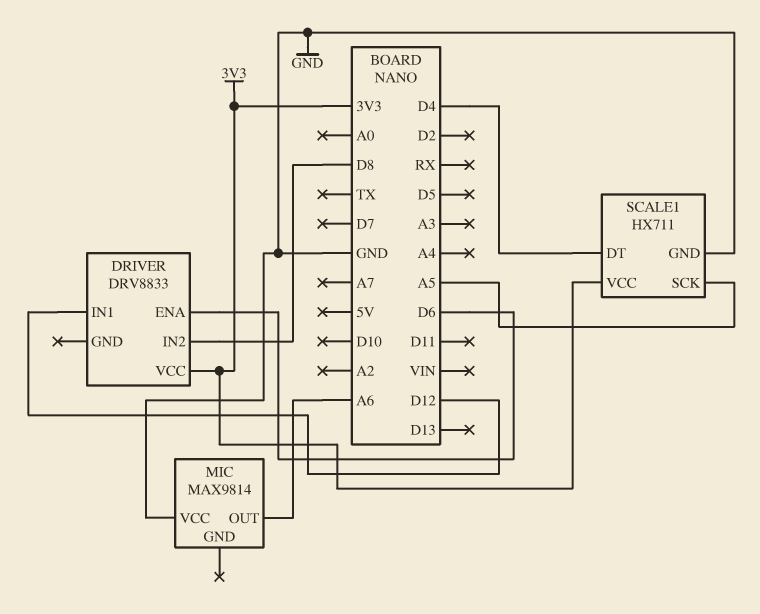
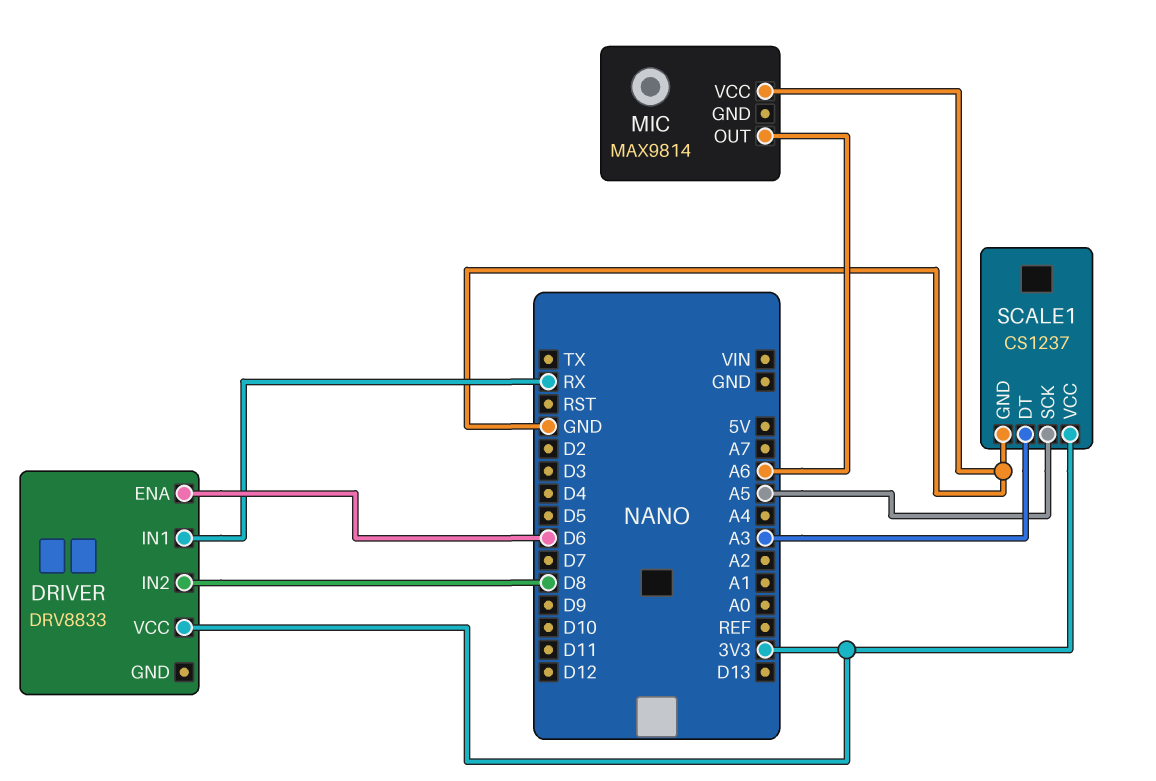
DRIVER pin IN1: D12 -> RX
SCALE1: HX711 -> CS1237
SCALE1 pin DT: D4 -> A3

